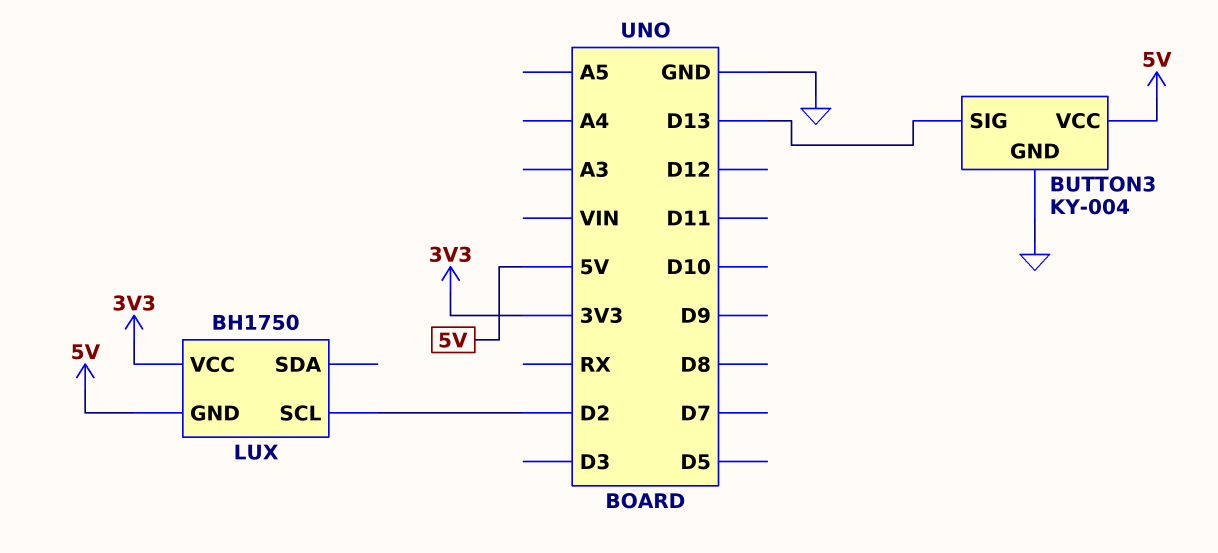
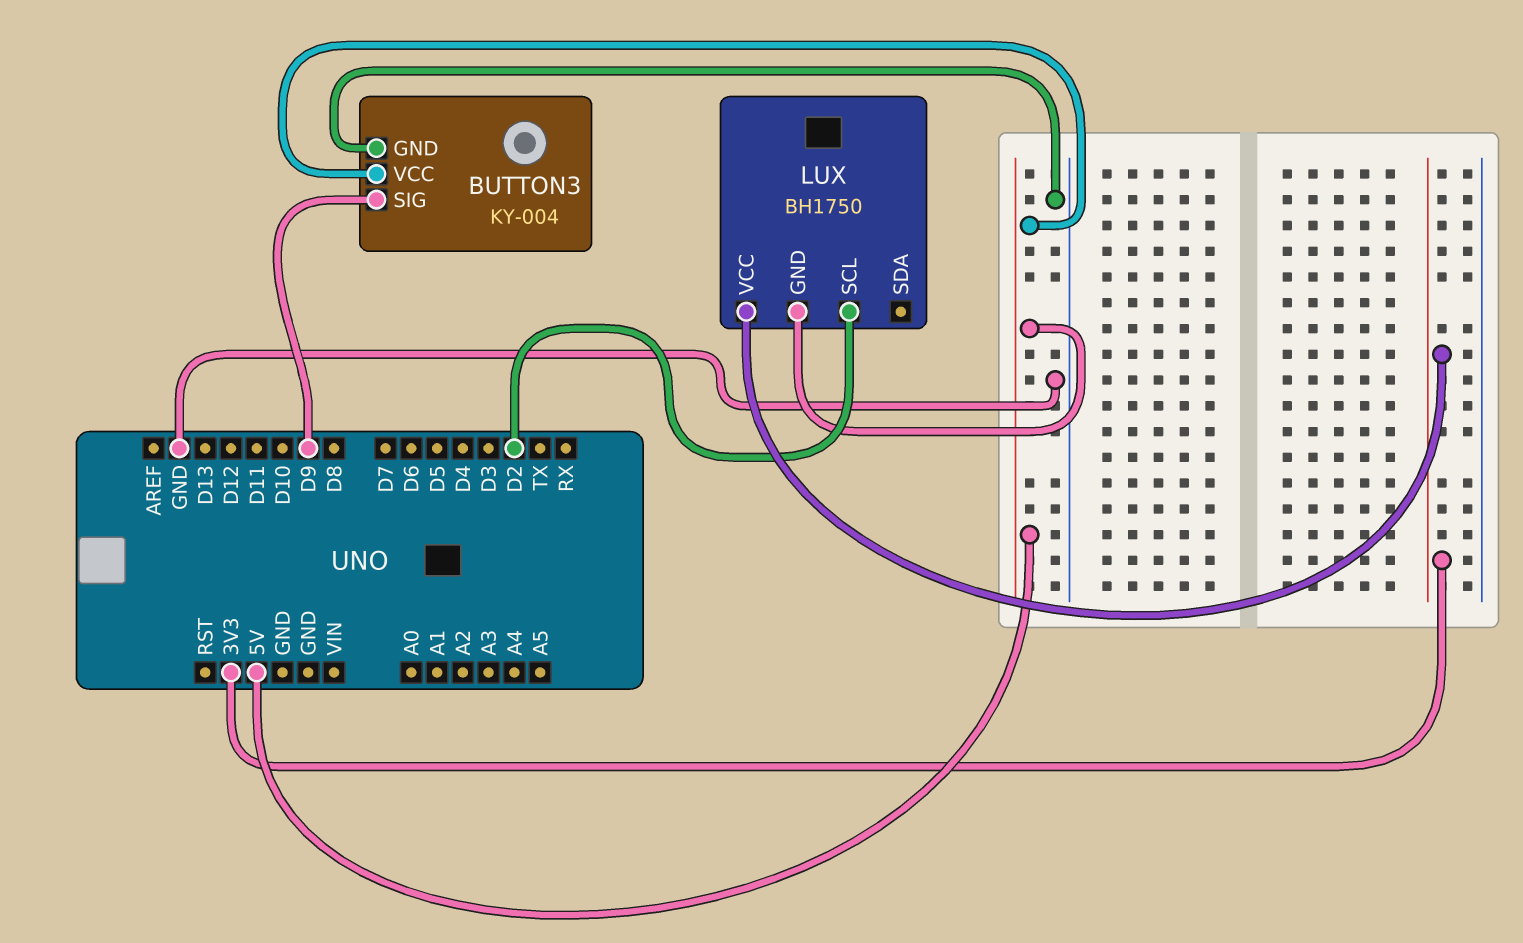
BUTTON3 pin SIG: D13 -> D9

